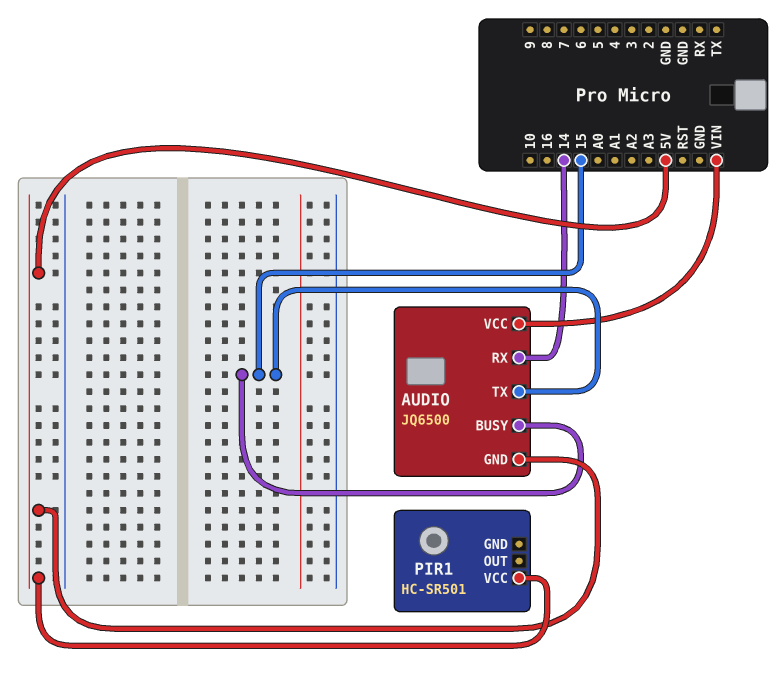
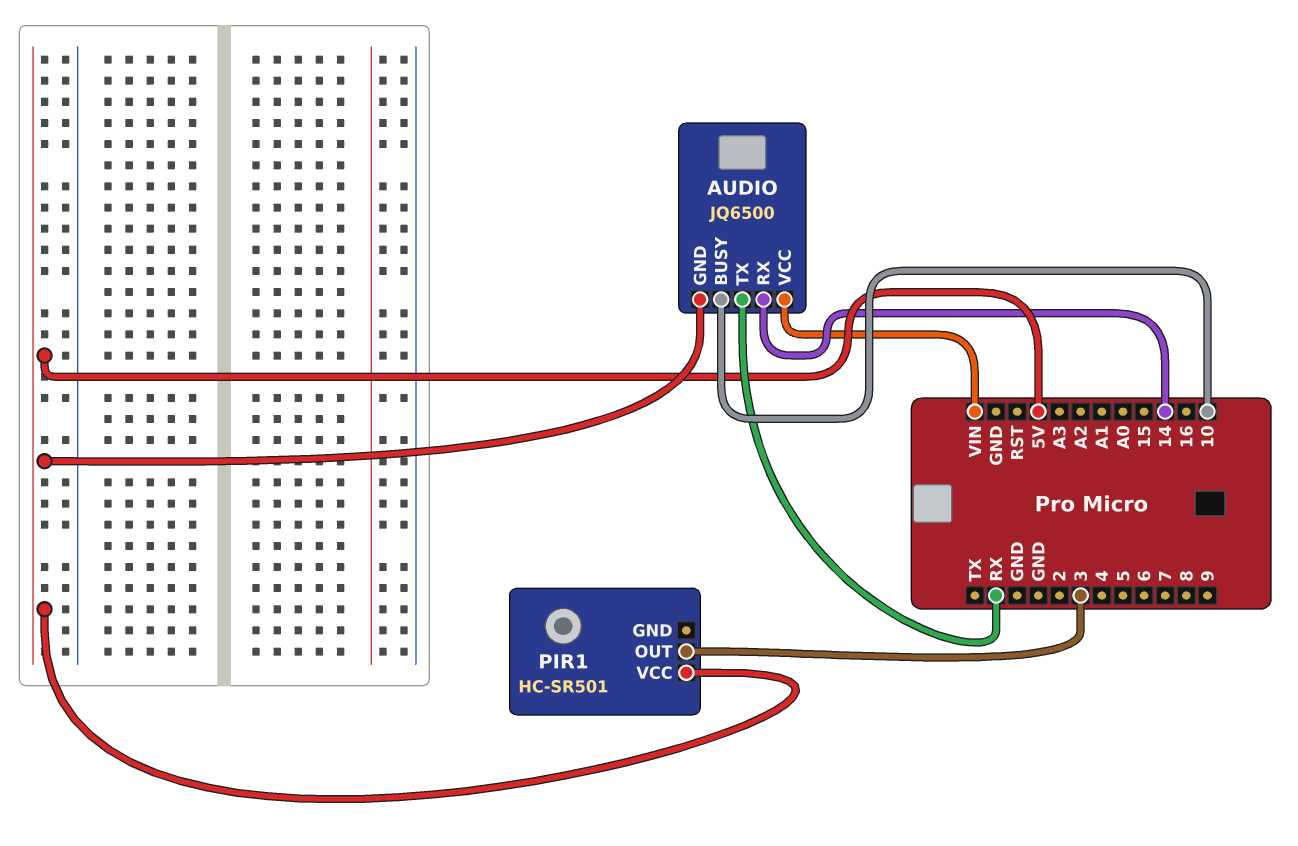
AUDIO pin BUSY: 15 -> 10
AUDIO pin TX: 15 -> RX
PIR1 pin OUT: none -> 3

